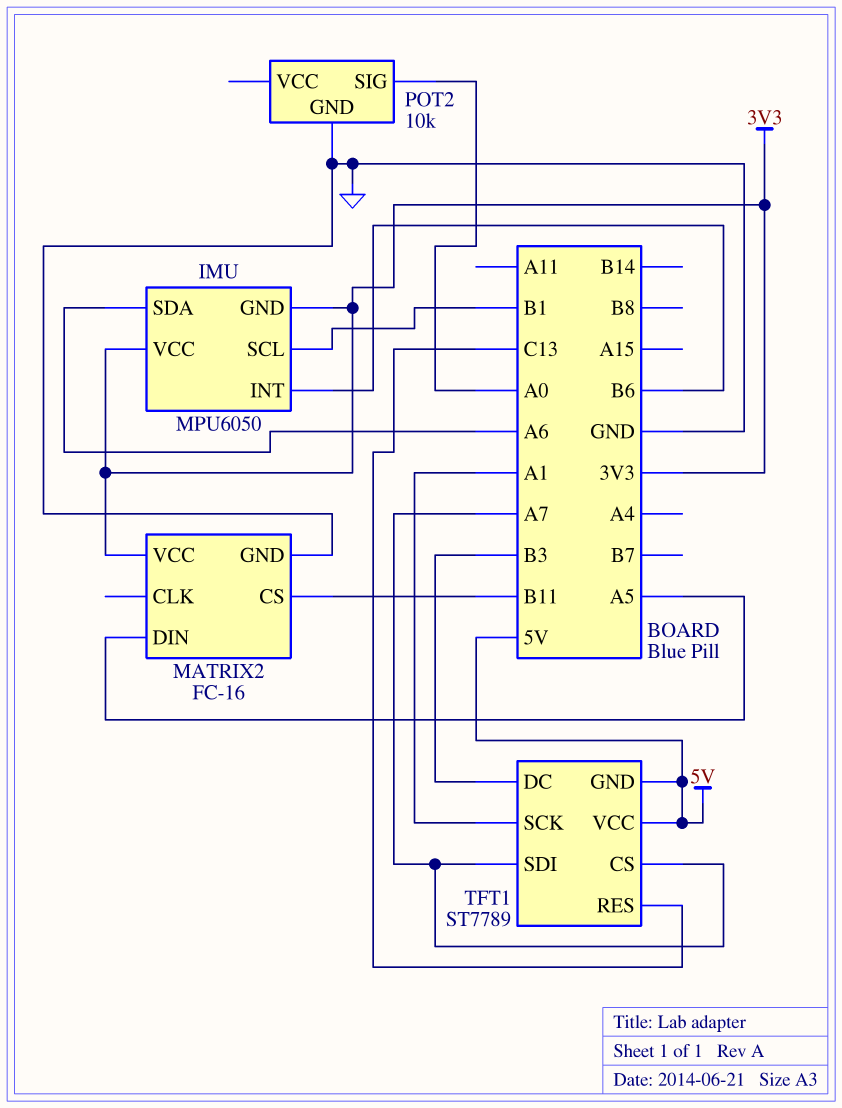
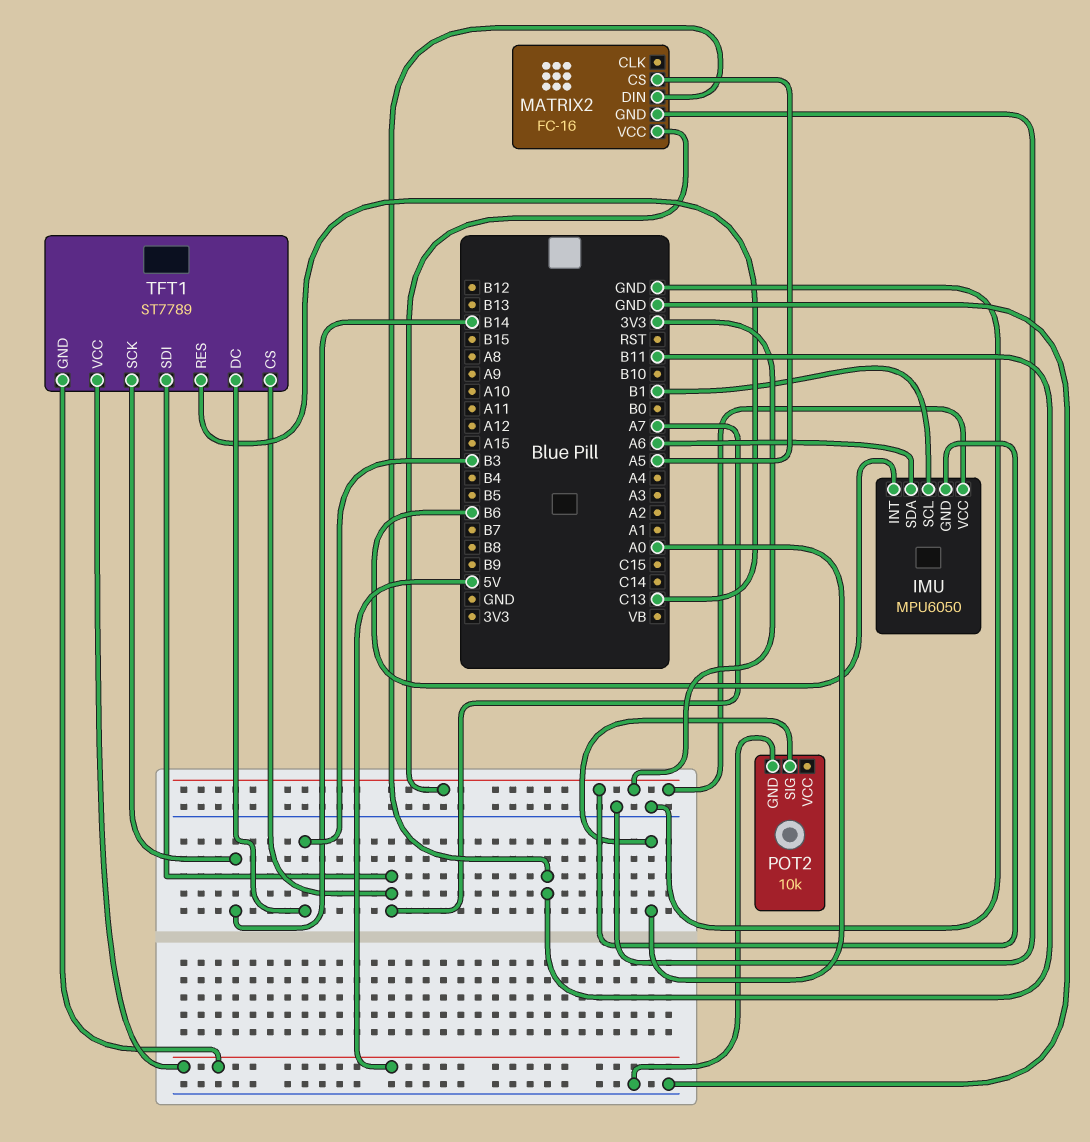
MATRIX2 pin CS: B11 -> A5
MATRIX2 pin DIN: A5 -> B11
TFT1 pin SCK: A1 -> B14

